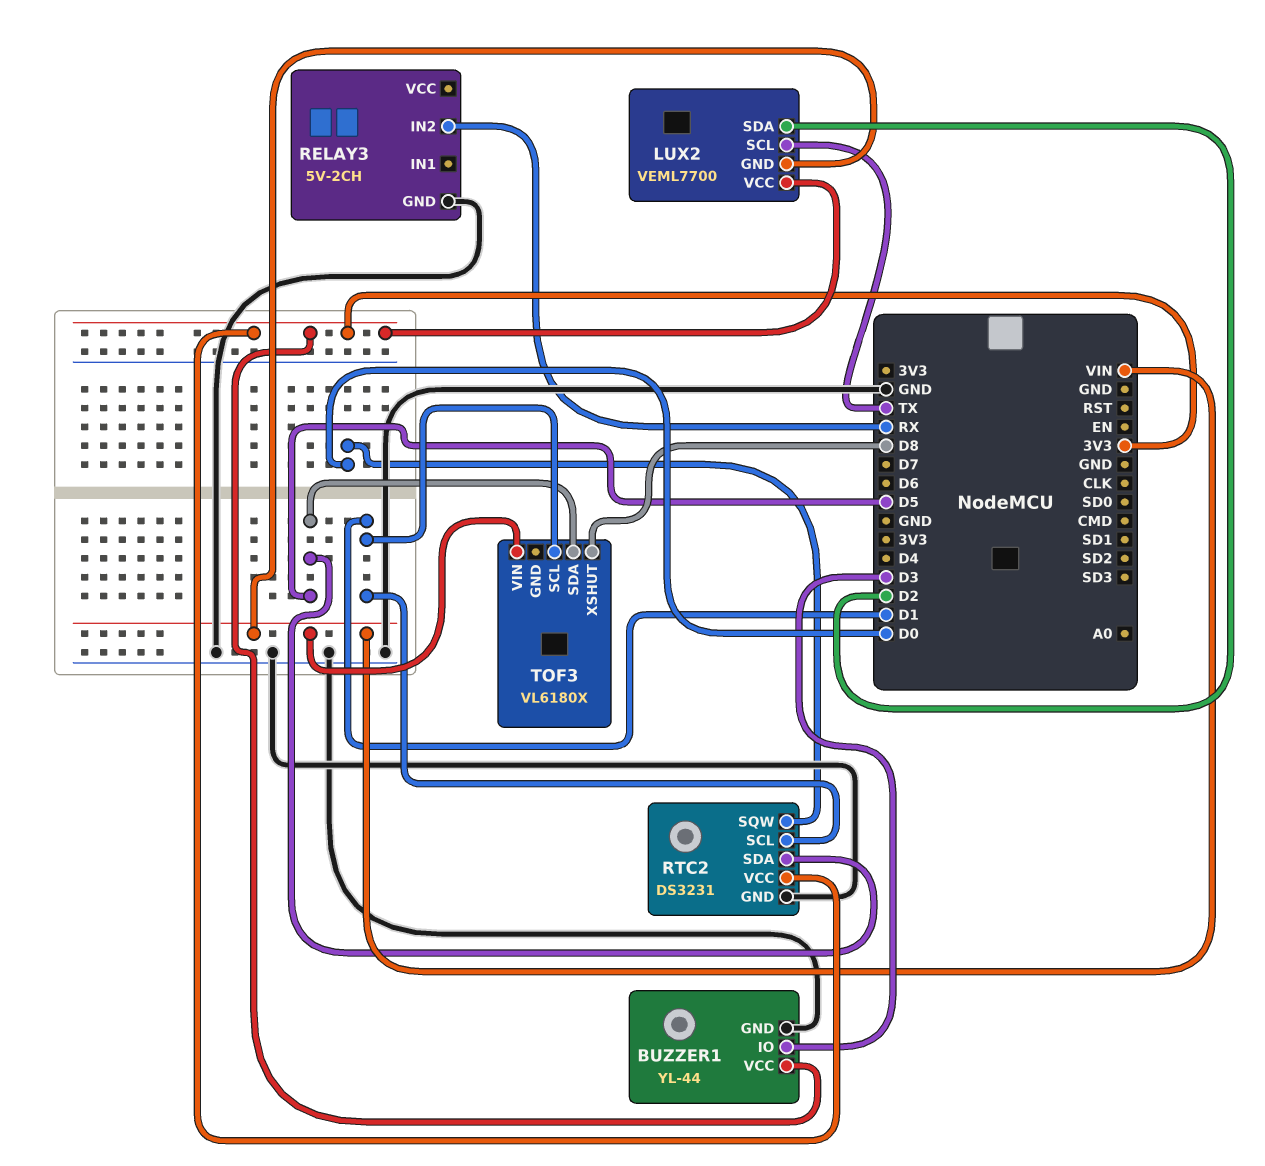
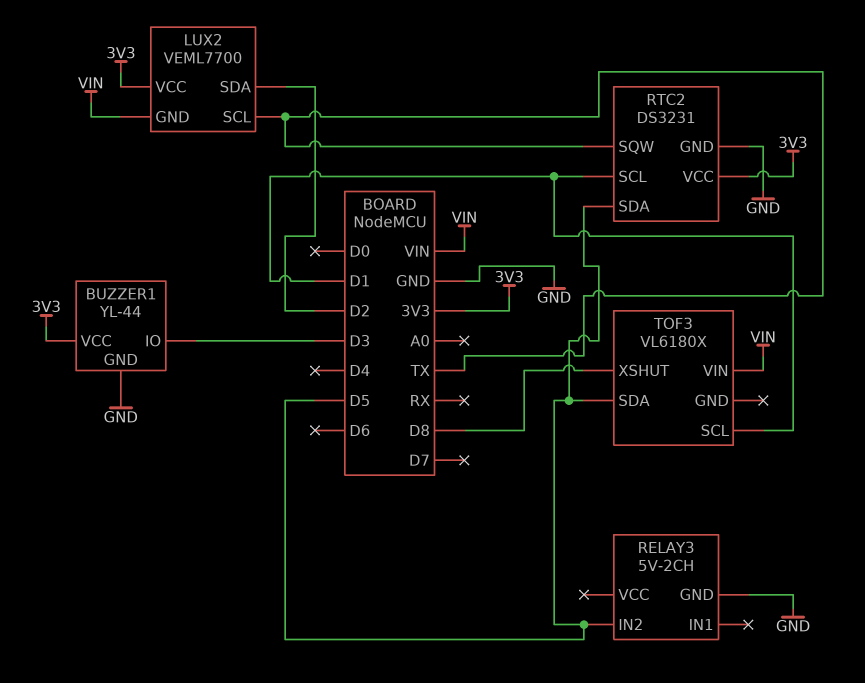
RELAY3 pin IN2: RX -> D5
RTC2 pin SQW: D0 -> TX

